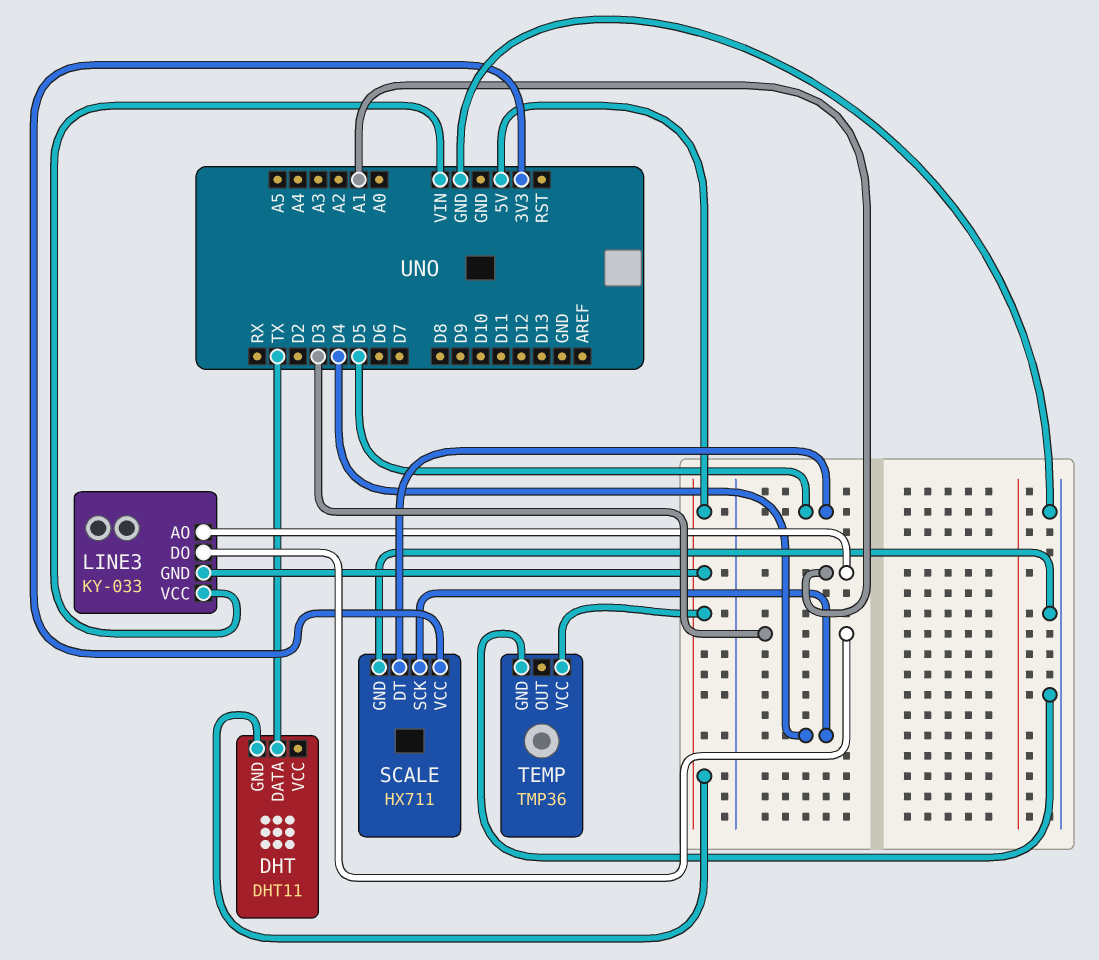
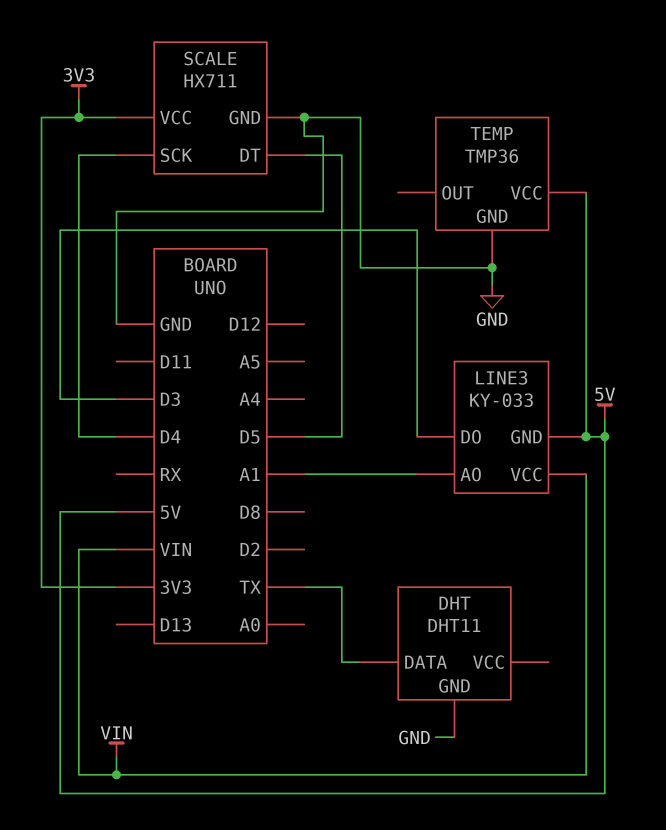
DHT pin GND: 5V -> GND

